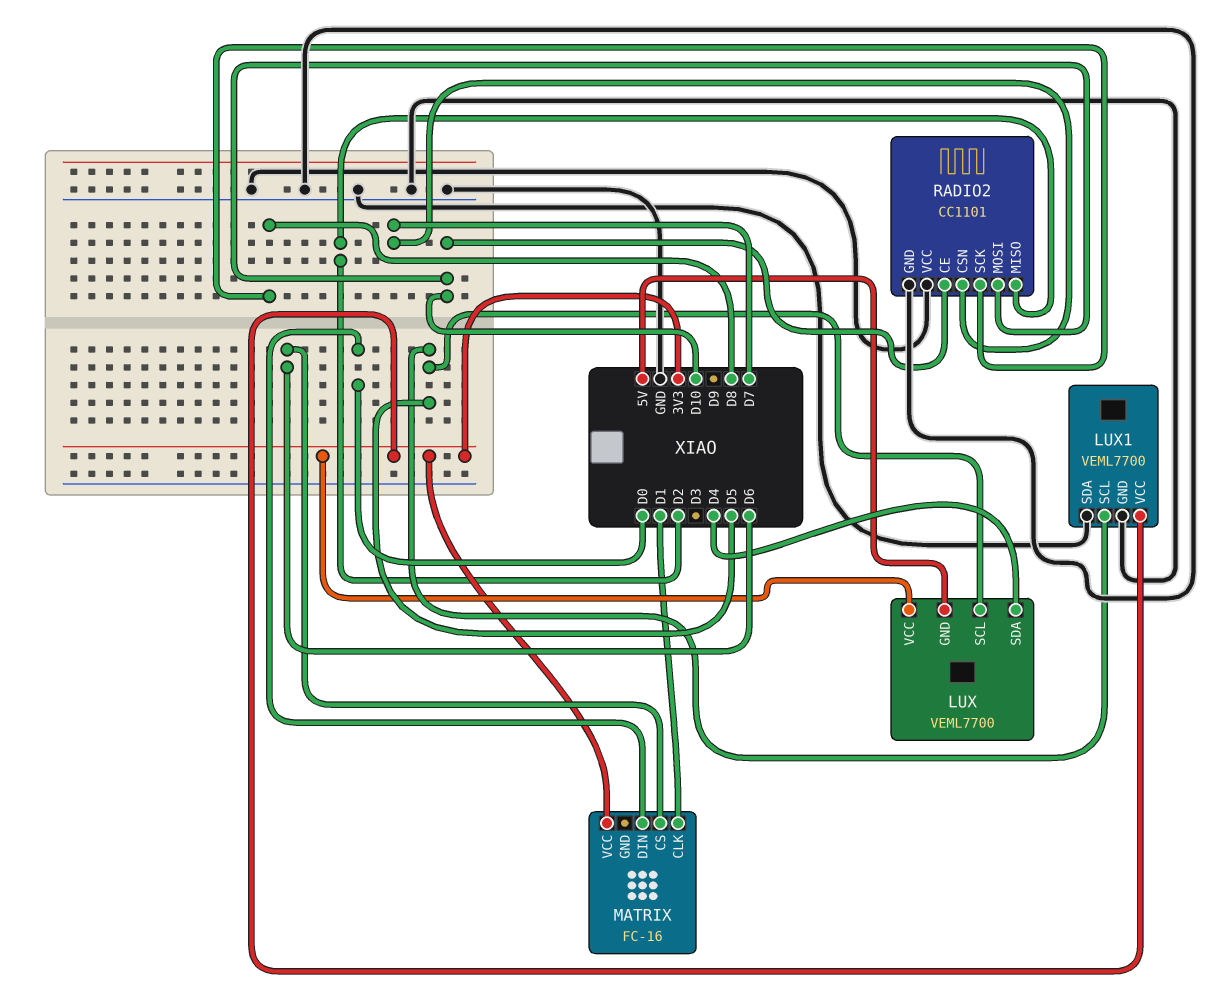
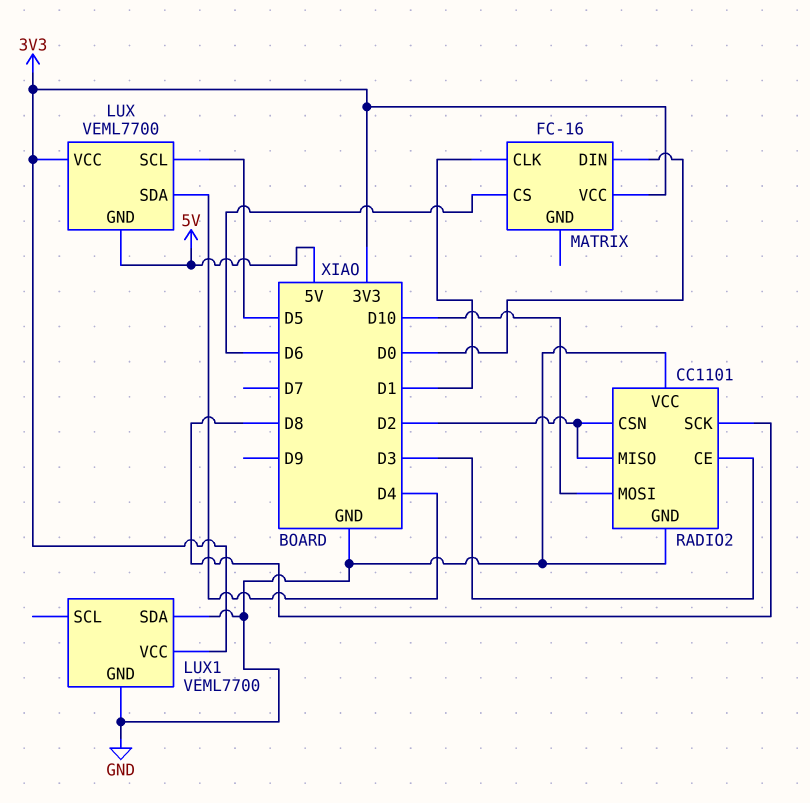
LUX1 pin SCL: D5 -> none
RADIO2 pin CE: D10 -> D3
RADIO2 pin CSN: D7 -> D2

